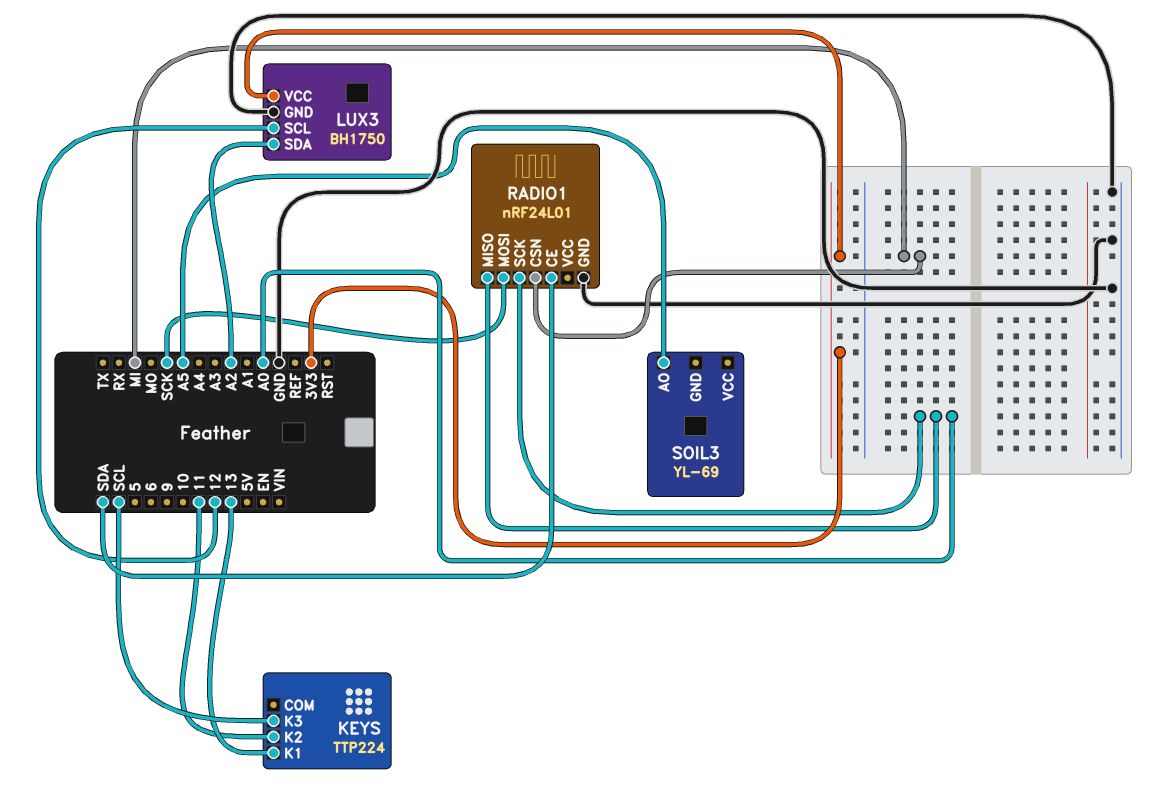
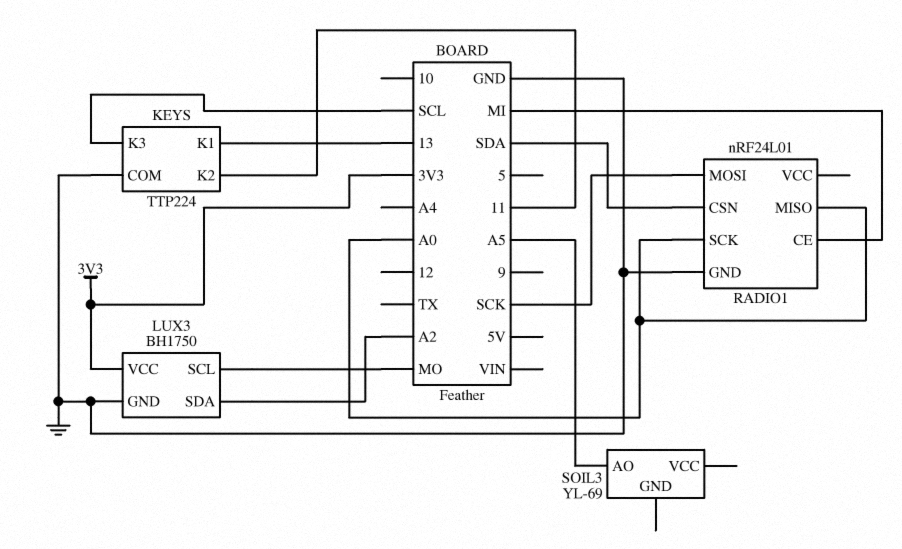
KEYS pin COM: none -> GND
LUX3 pin SCL: 12 -> MO
RADIO1 pin CE: SDA -> MI
RADIO1 pin CSN: MI -> SDA

